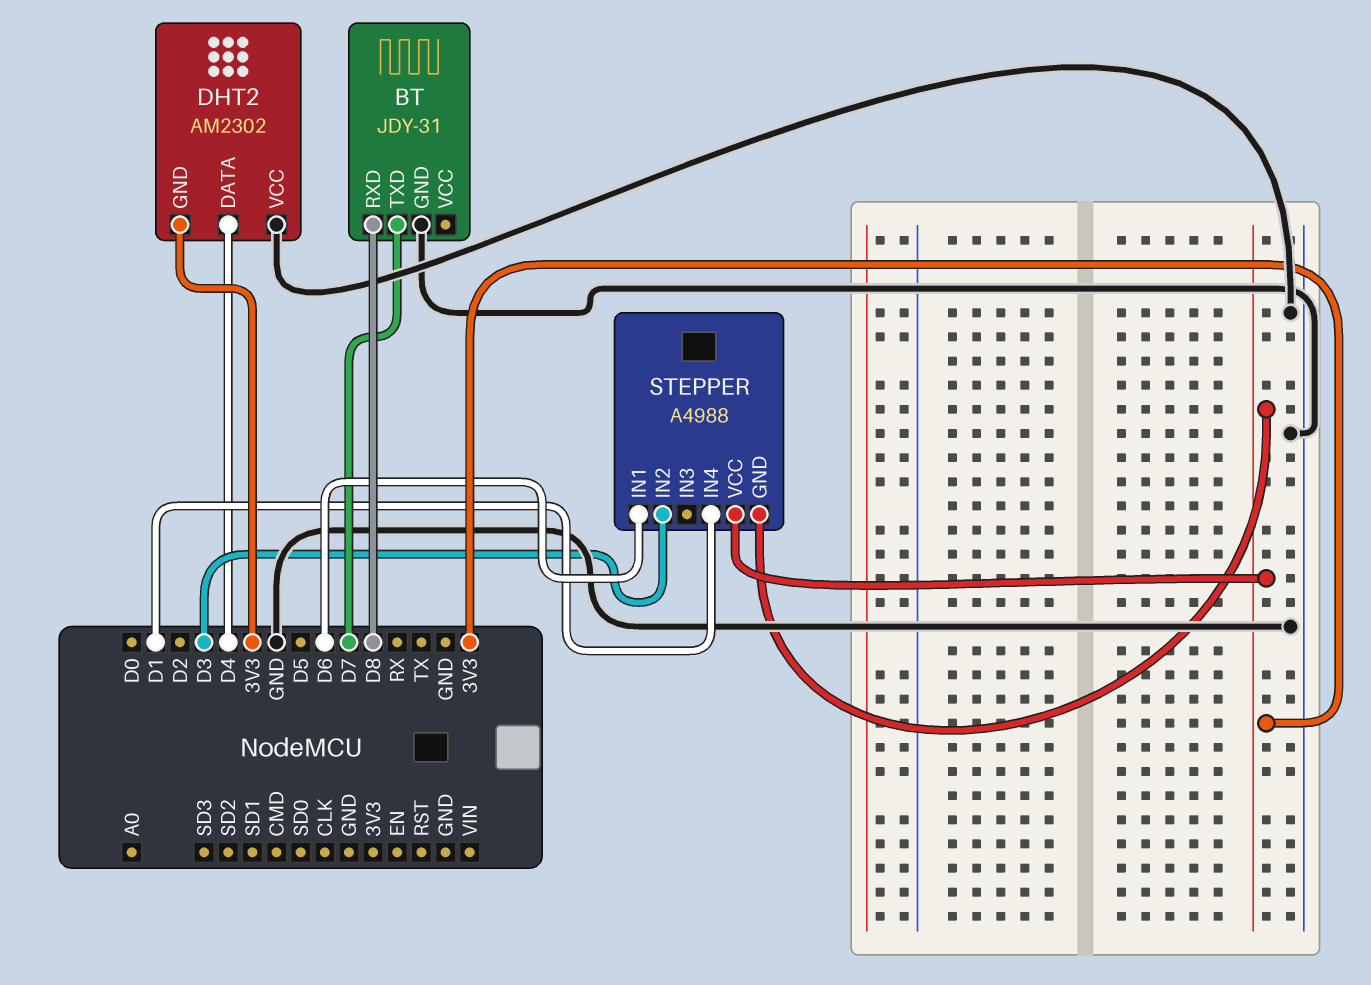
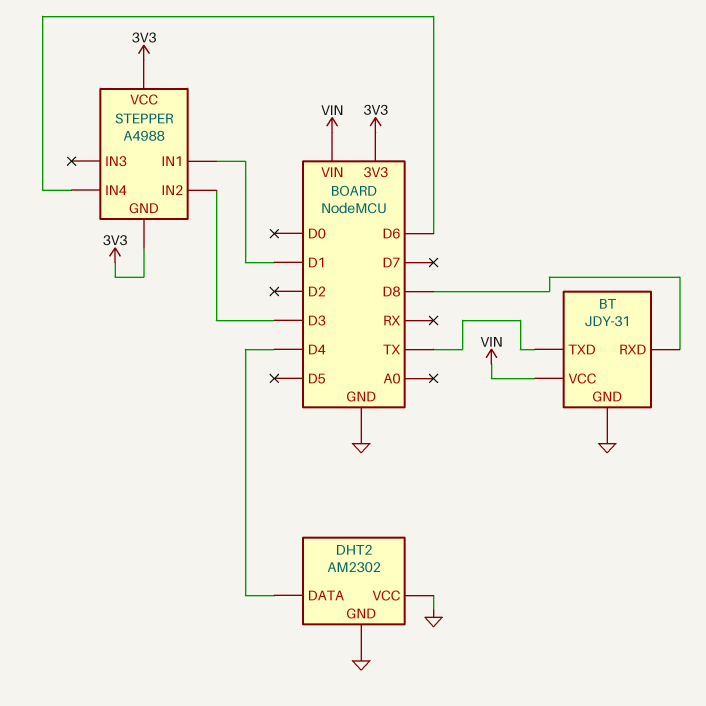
BT pin TXD: D7 -> TX
BT pin VCC: none -> VIN
DHT2 pin GND: 3V3 -> GND
STEPPER pin IN1: D6 -> D1
STEPPER pin IN4: D1 -> D6

